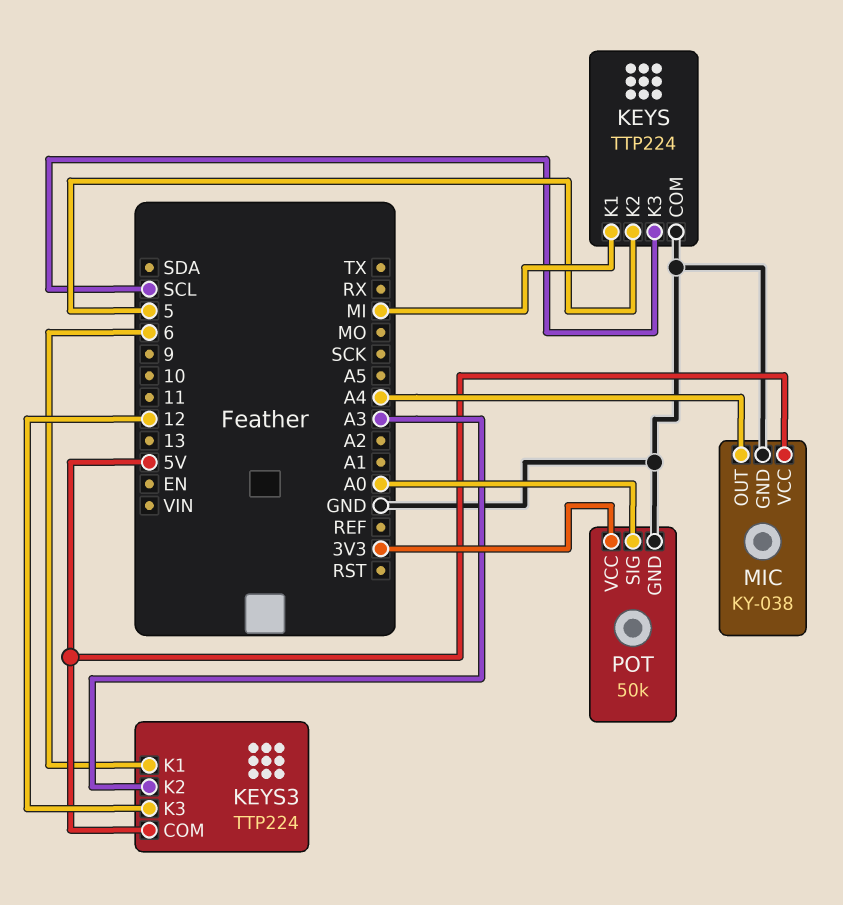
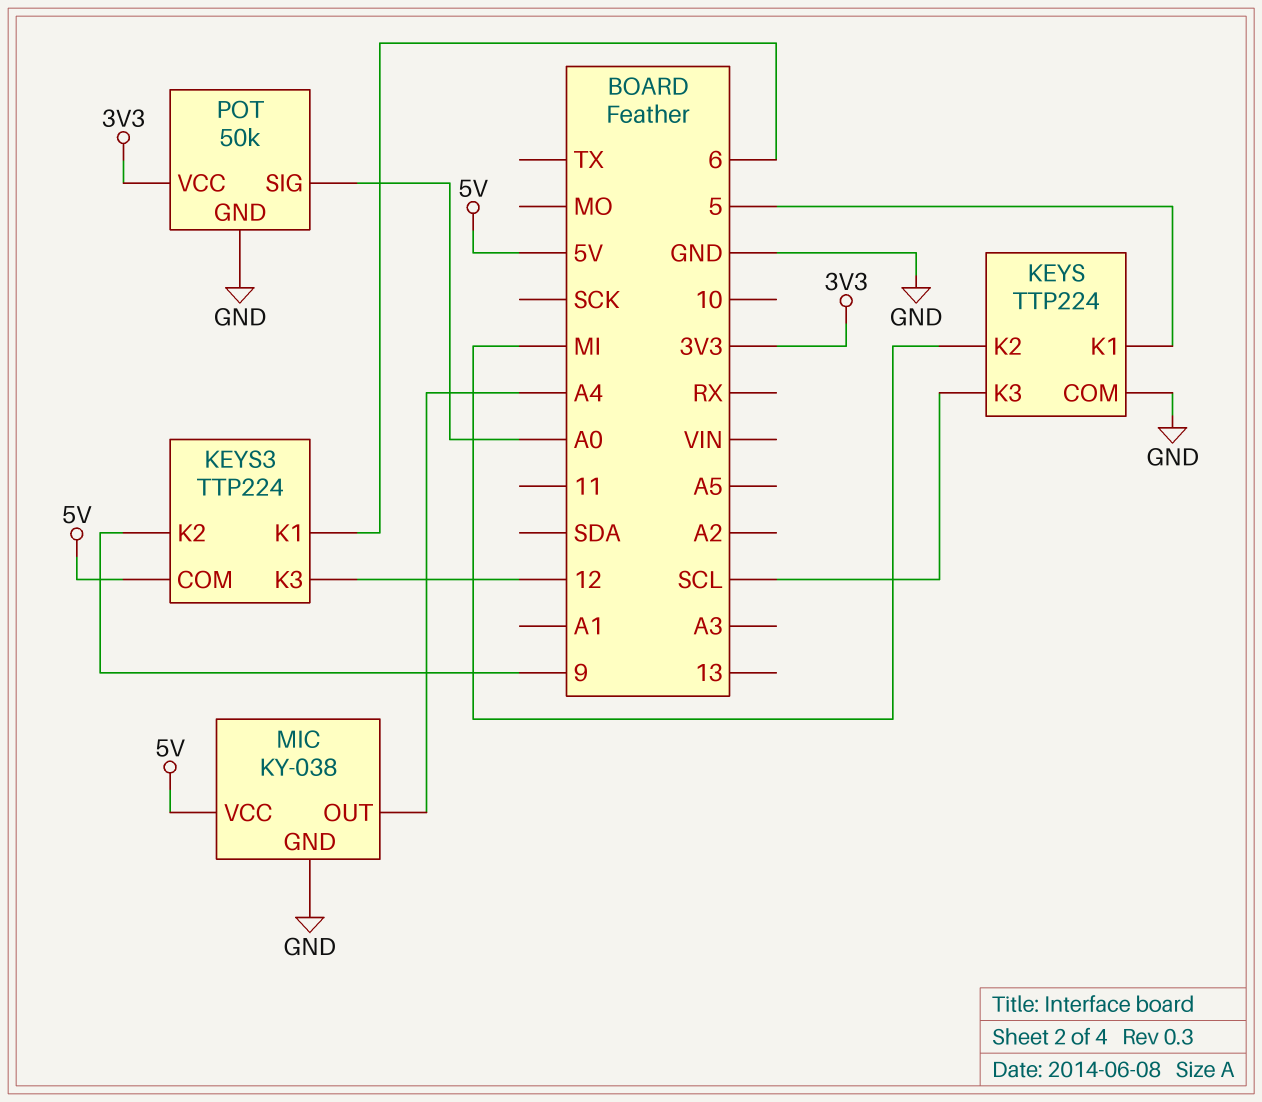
KEYS pin K1: MI -> 5
KEYS pin K2: 5 -> MI
KEYS3 pin K2: A3 -> 9

